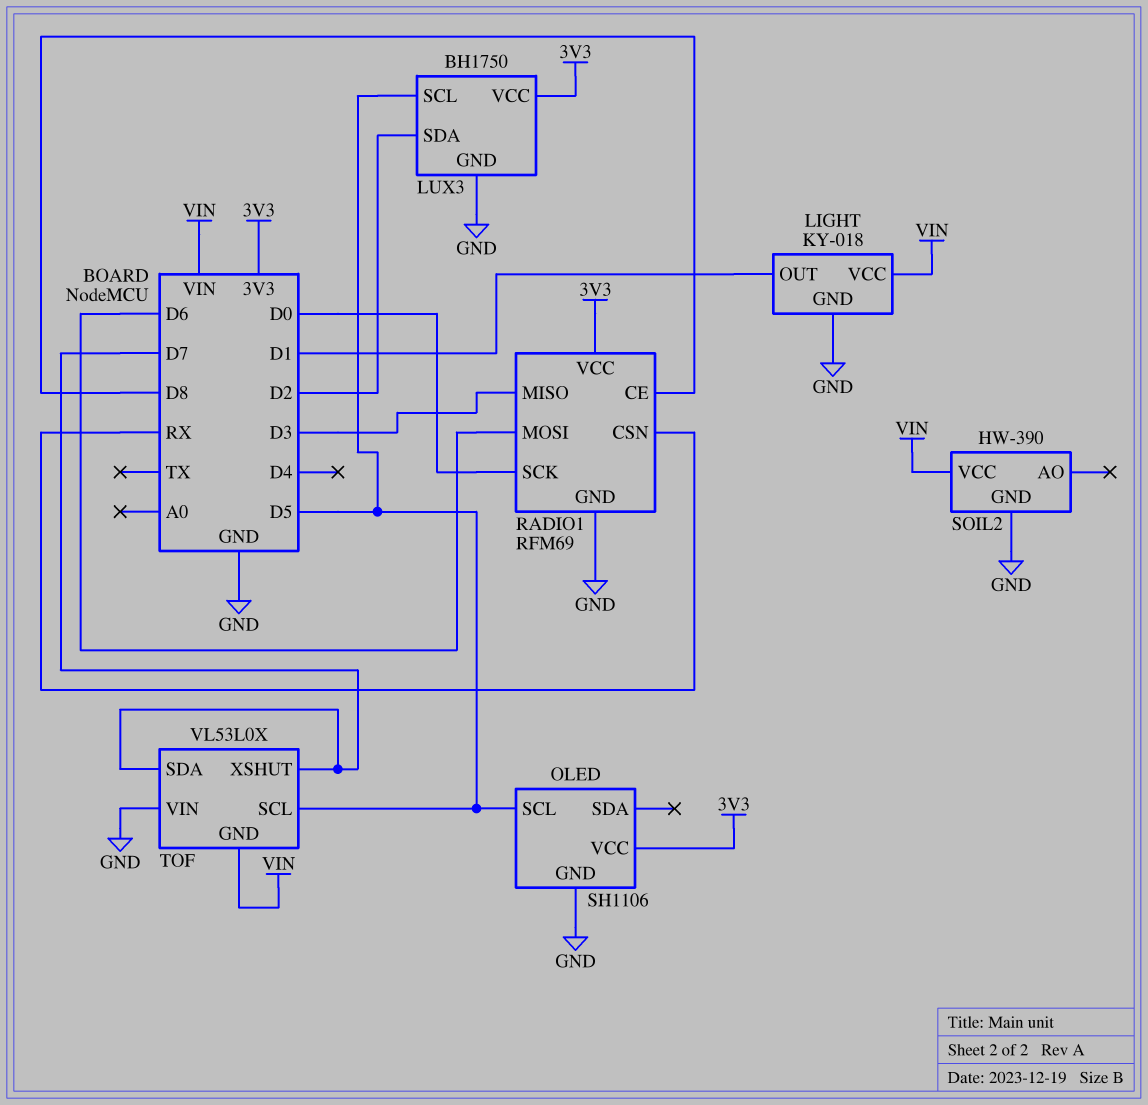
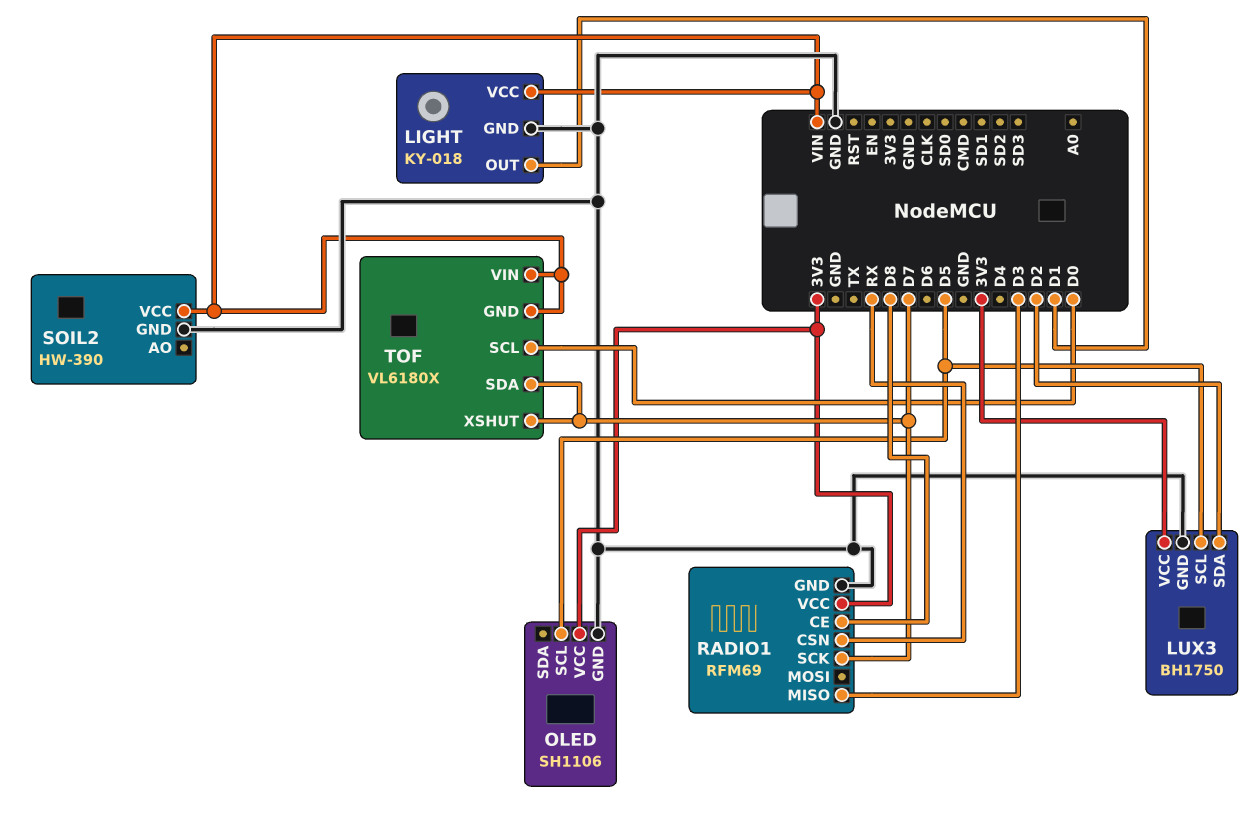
RADIO1 pin MOSI: D6 -> none
RADIO1 pin SCK: D0 -> D7
TOF: VL53L0X -> VL6180X
TOF pin SCL: D5 -> D0
TOF pin VIN: GND -> VIN

